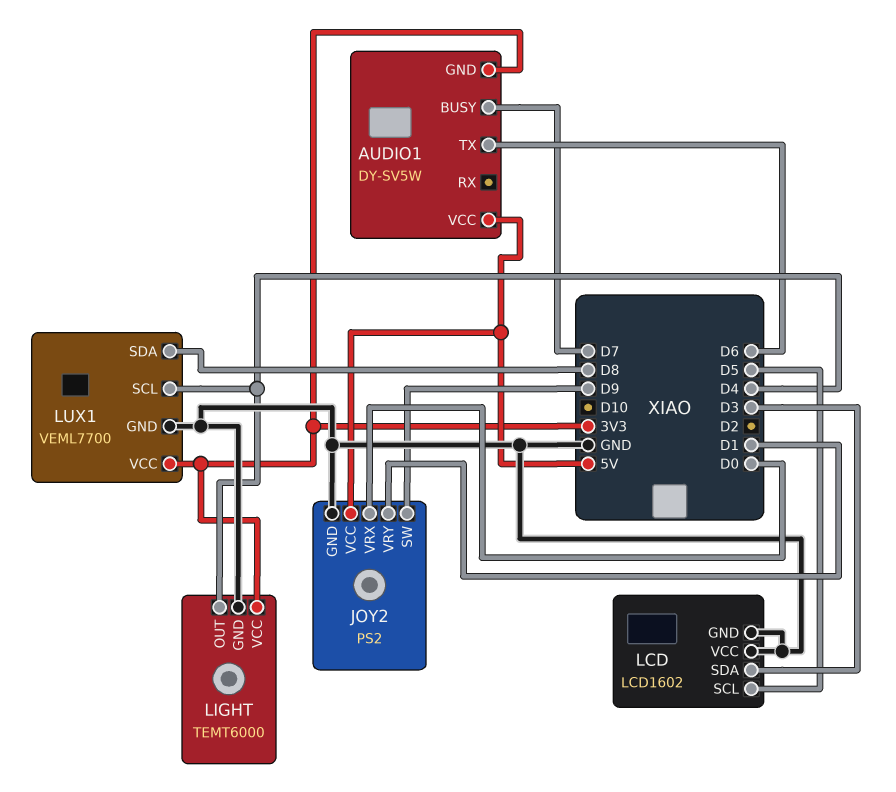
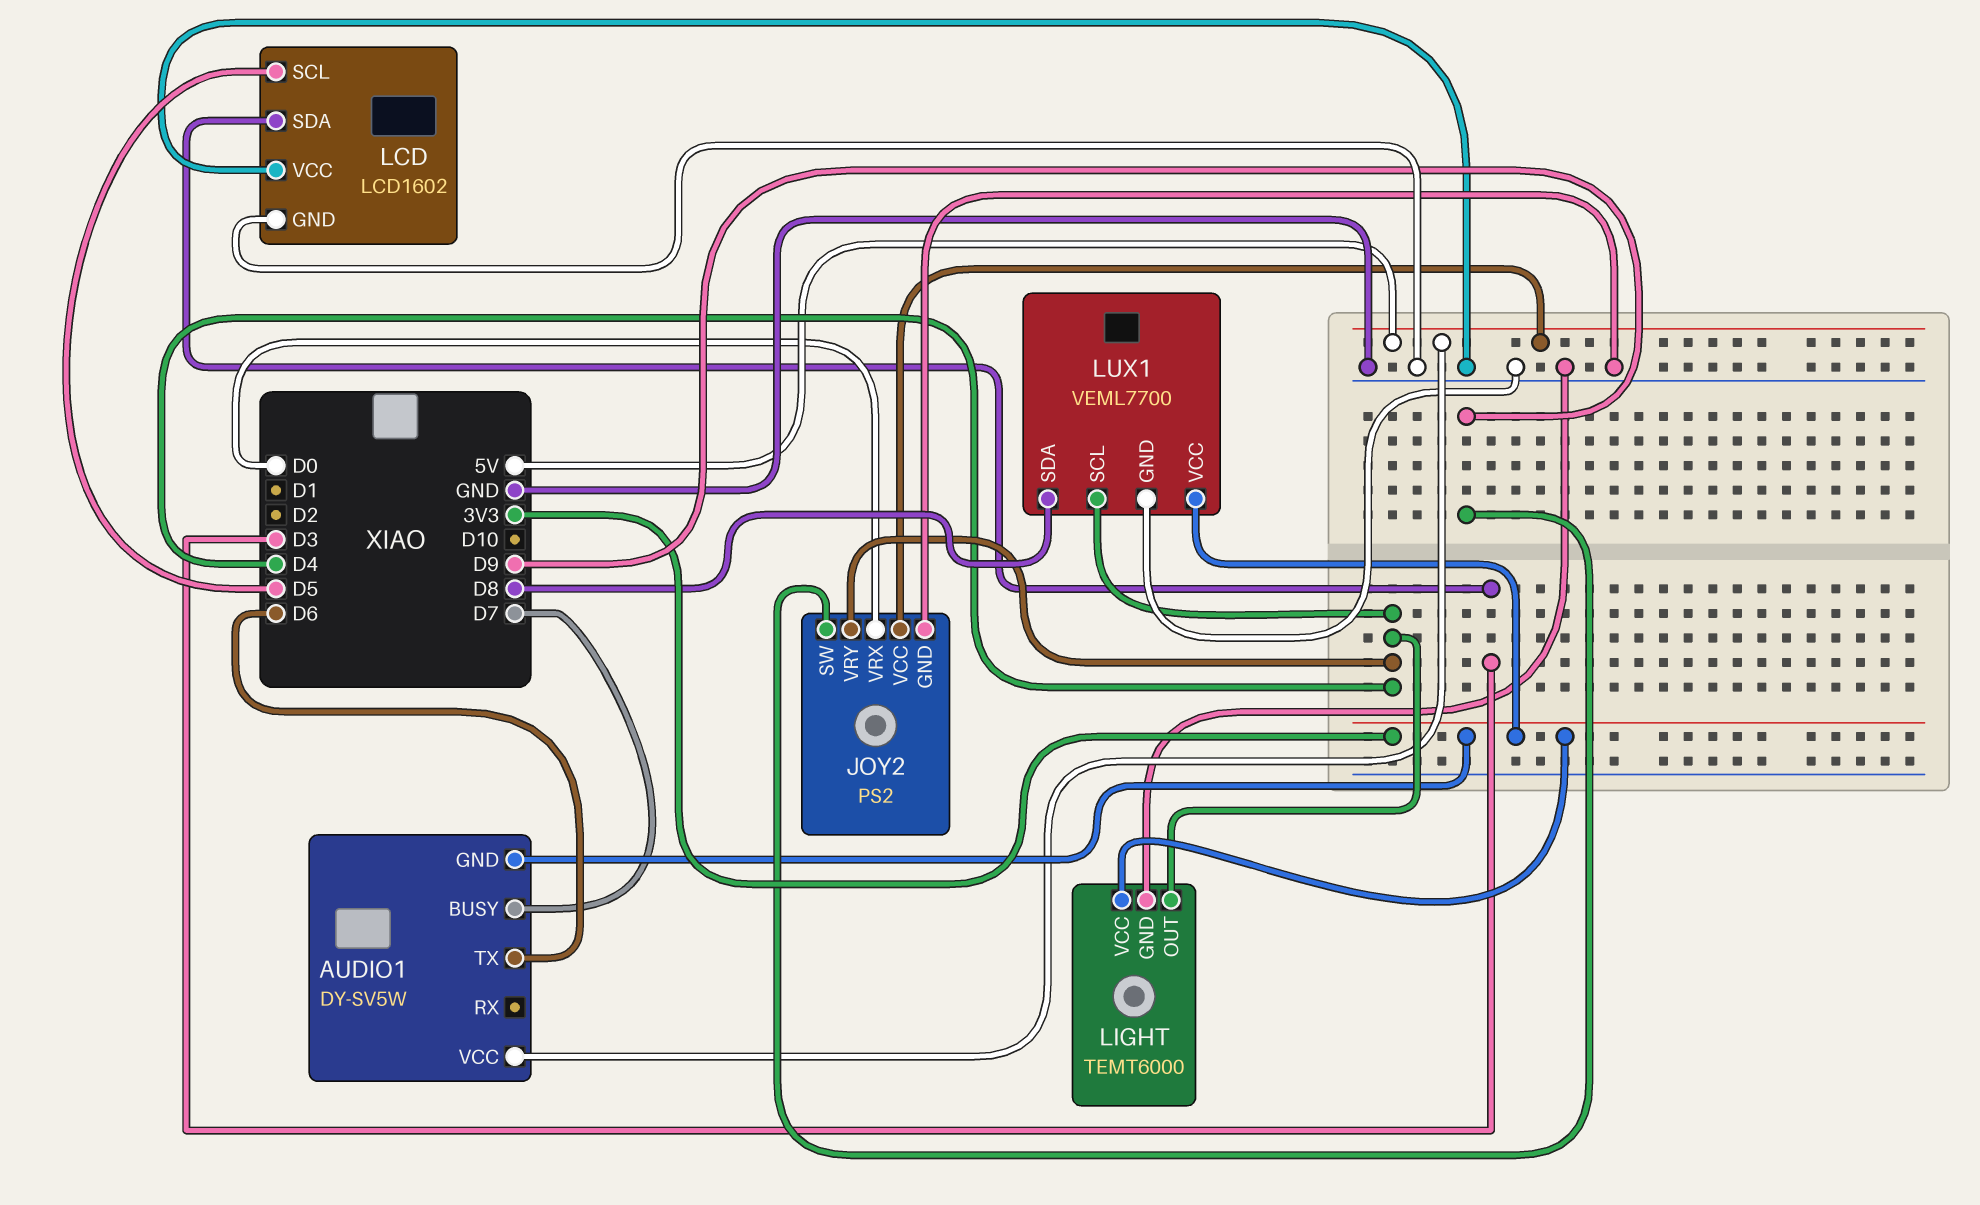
JOY2 pin VRY: D1 -> D4

